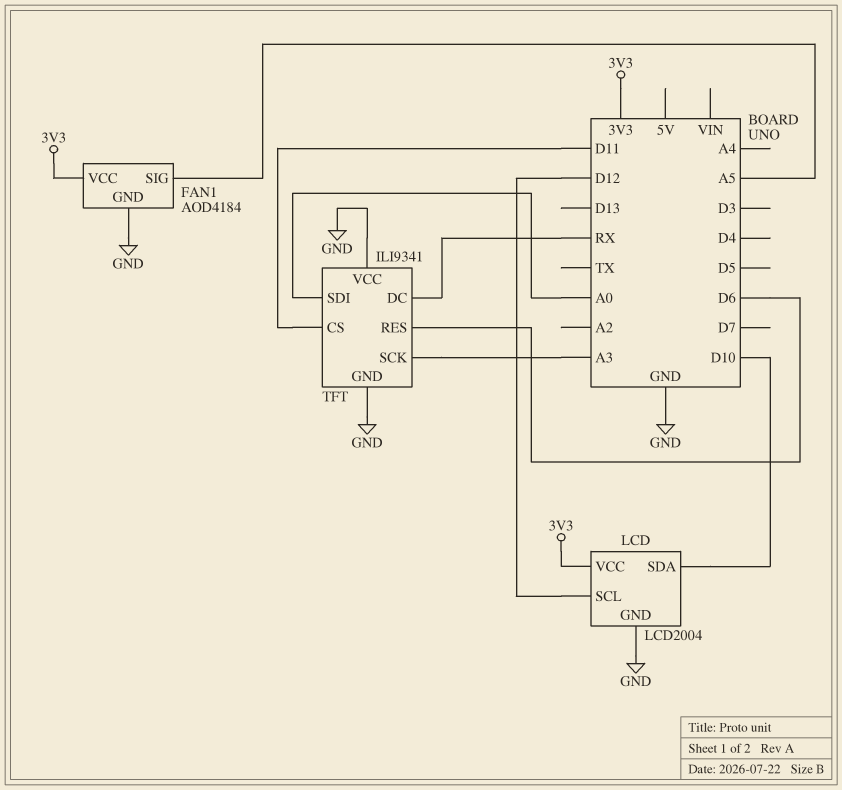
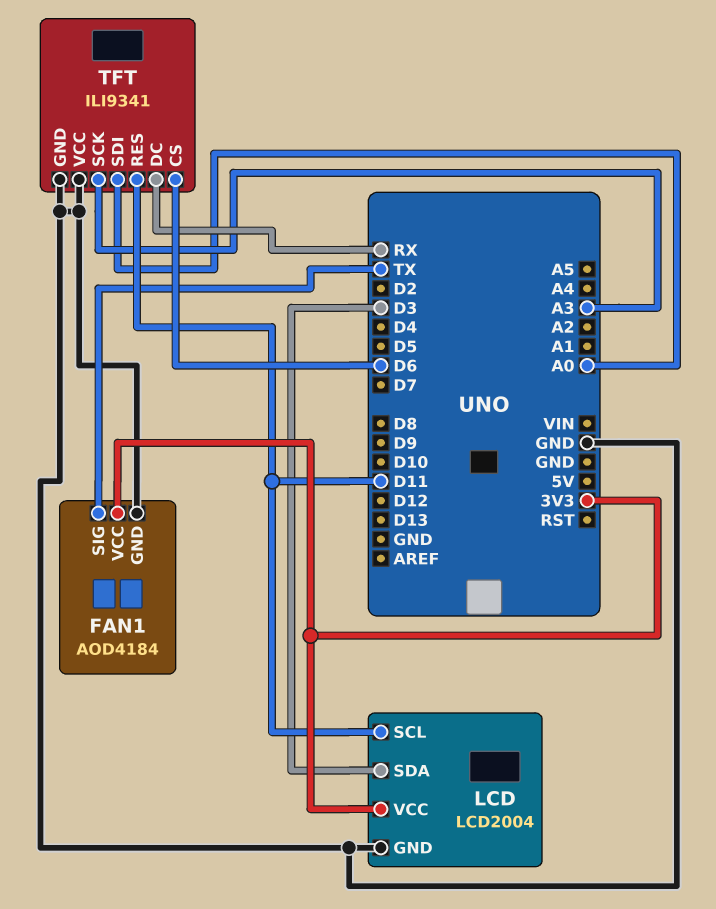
FAN1 pin SIG: A5 -> TX
LCD pin SCL: D12 -> D11
LCD pin SDA: D10 -> D3
TFT pin CS: D11 -> D6
TFT pin RES: D6 -> D11

